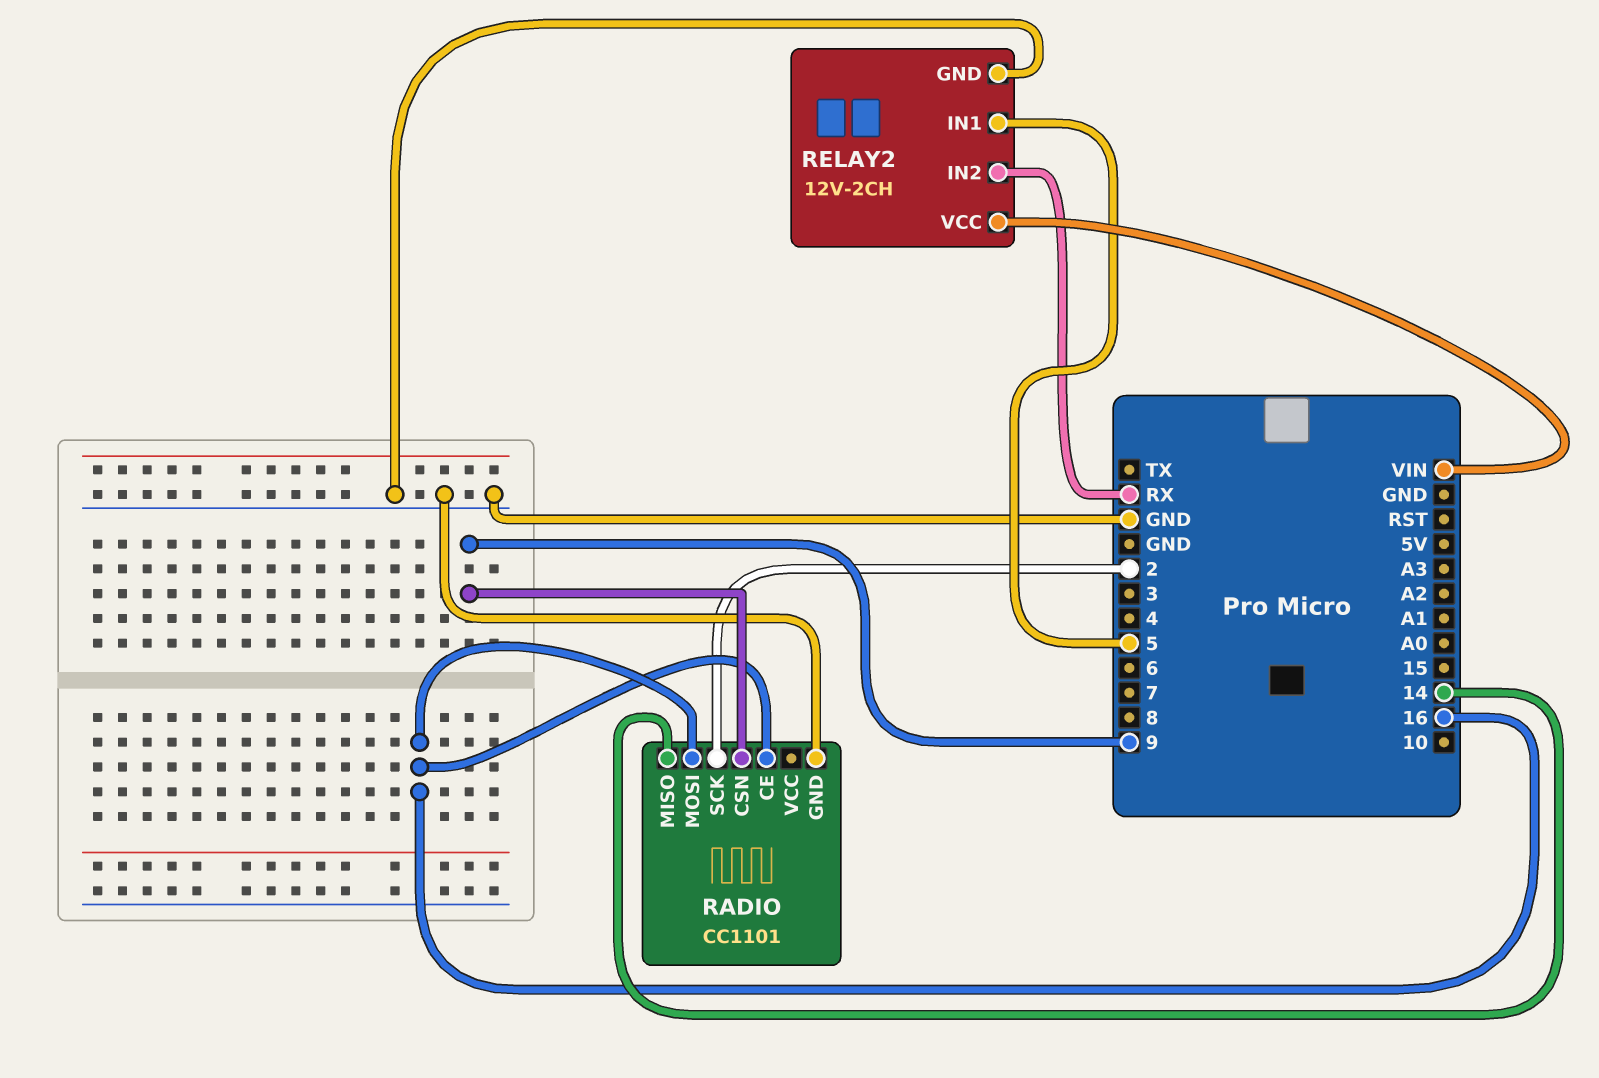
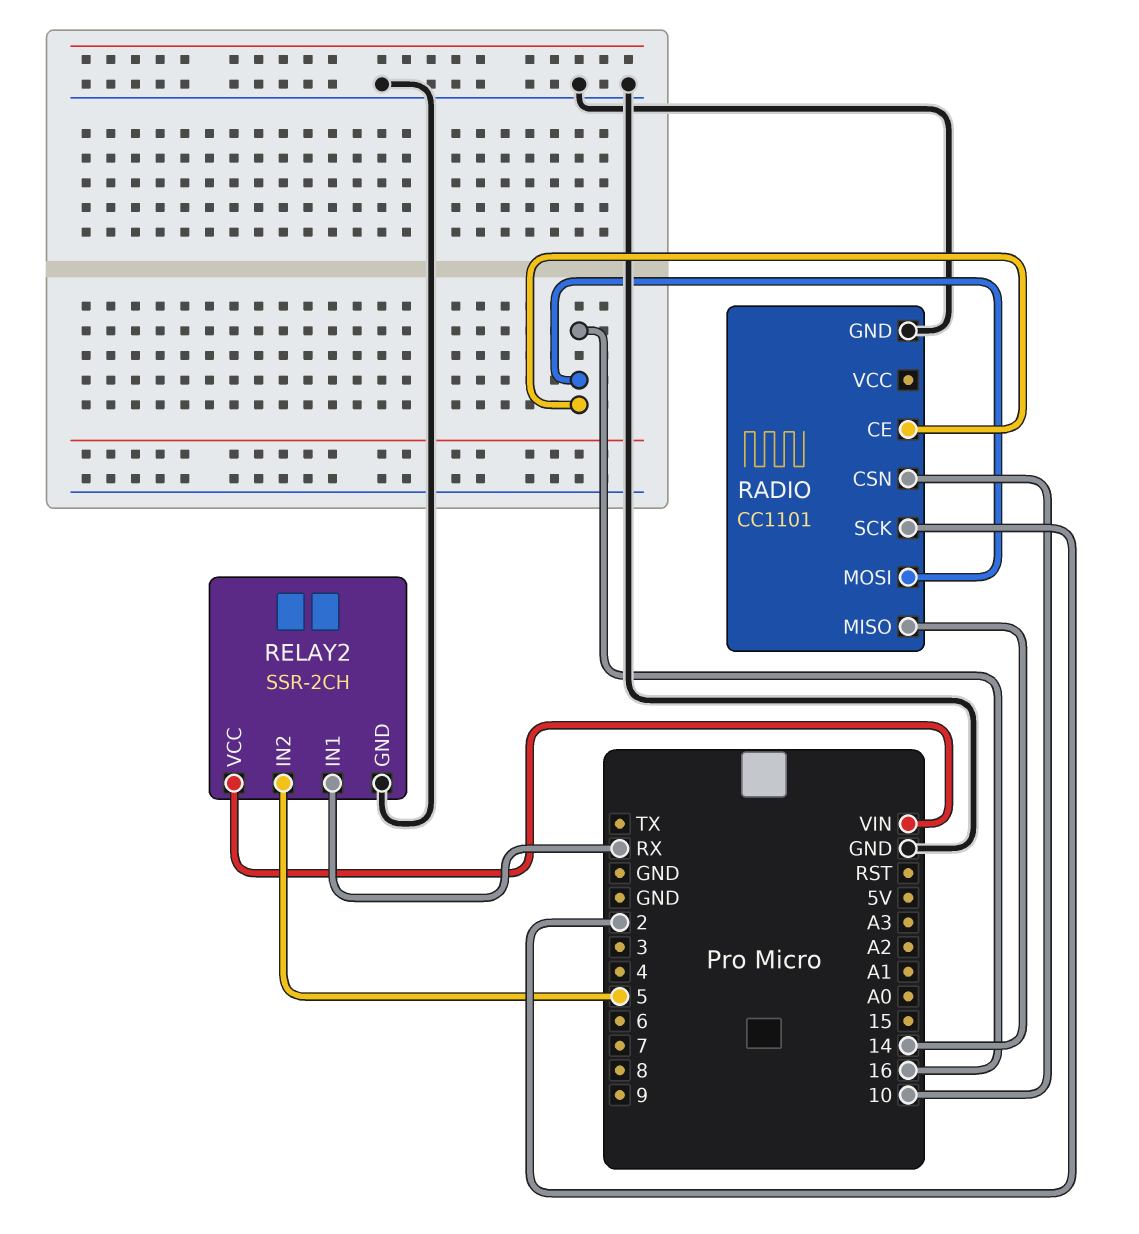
RADIO pin CSN: 9 -> 10
RELAY2: 12V-2CH -> SSR-2CH
RELAY2 pin IN1: 5 -> RX
RELAY2 pin IN2: RX -> 5

